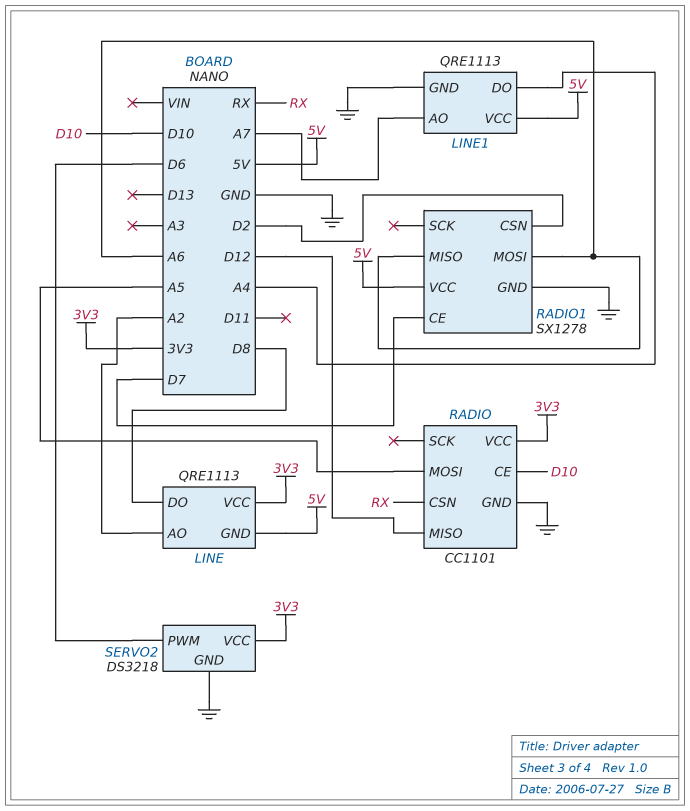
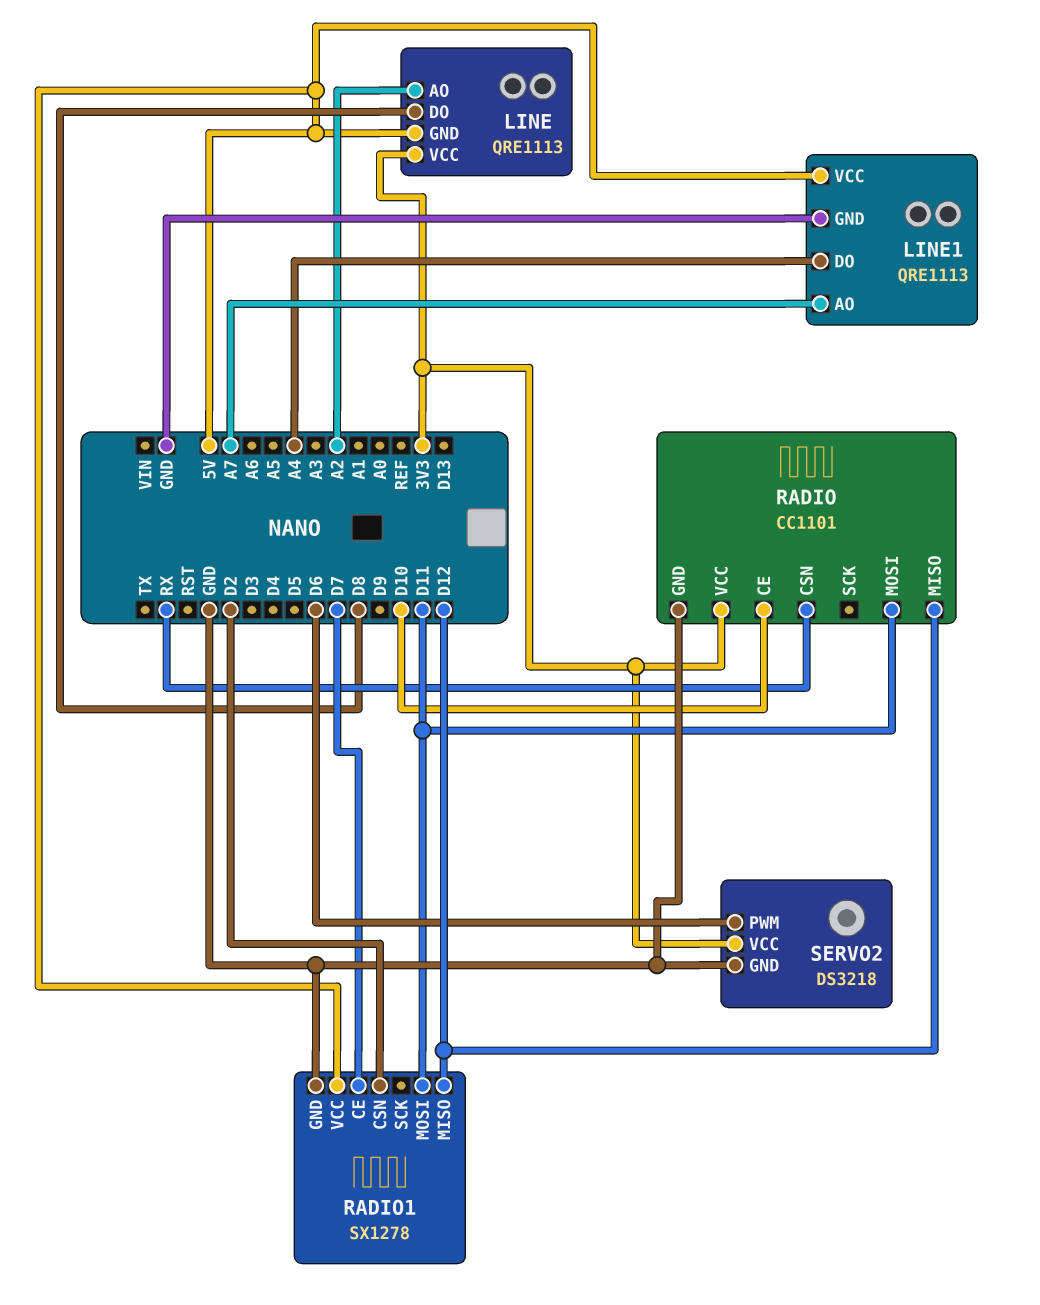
RADIO pin MOSI: A5 -> D11
RADIO1 pin MISO: A6 -> D12
RADIO1 pin MOSI: A6 -> D11

